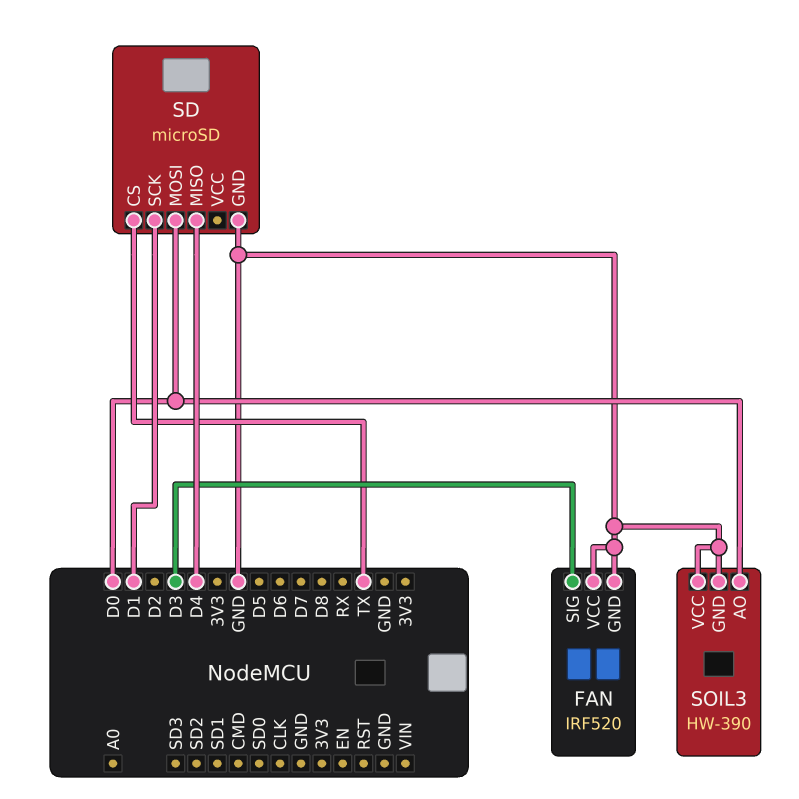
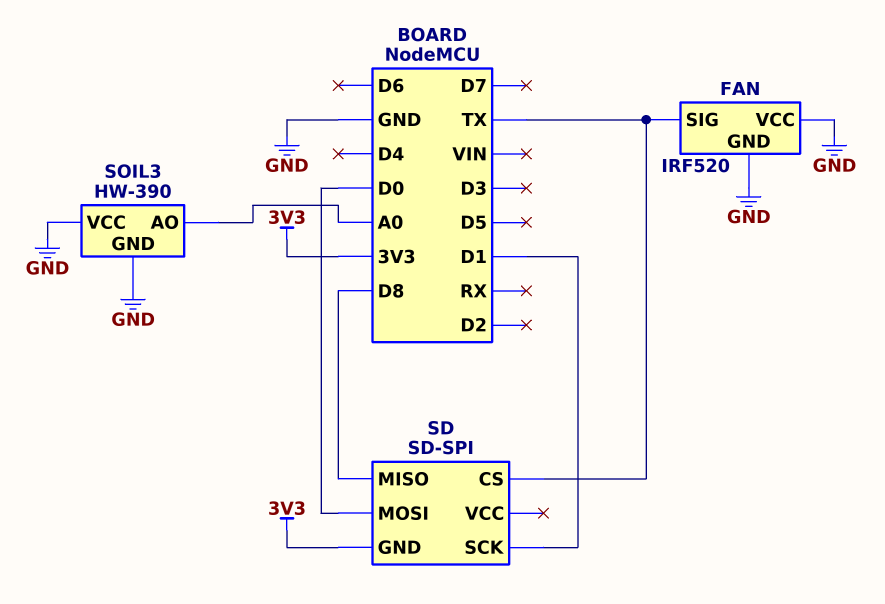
FAN pin SIG: D3 -> TX
SD: microSD -> SD-SPI
SD pin GND: GND -> 3V3
SD pin MISO: D4 -> D8
SOIL3 pin AO: D0 -> A0

